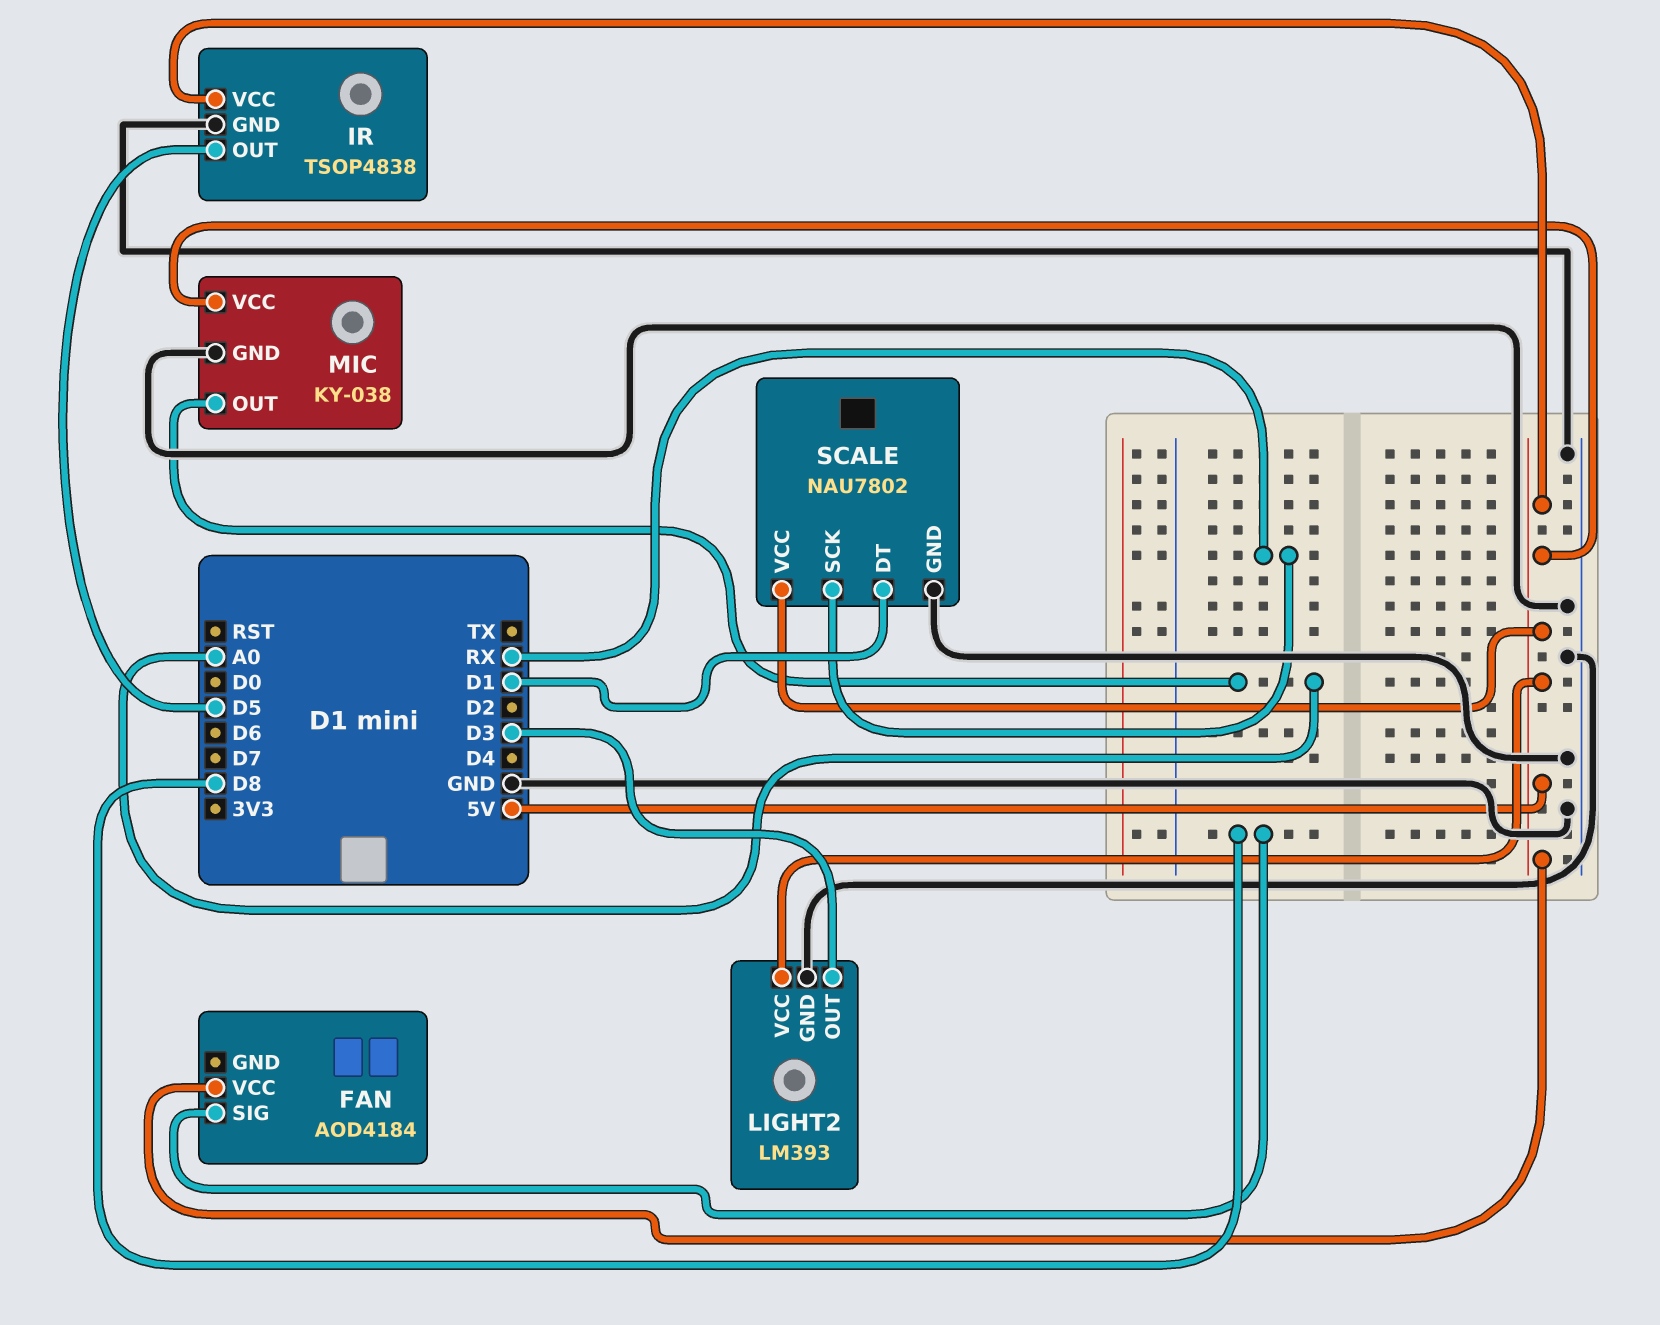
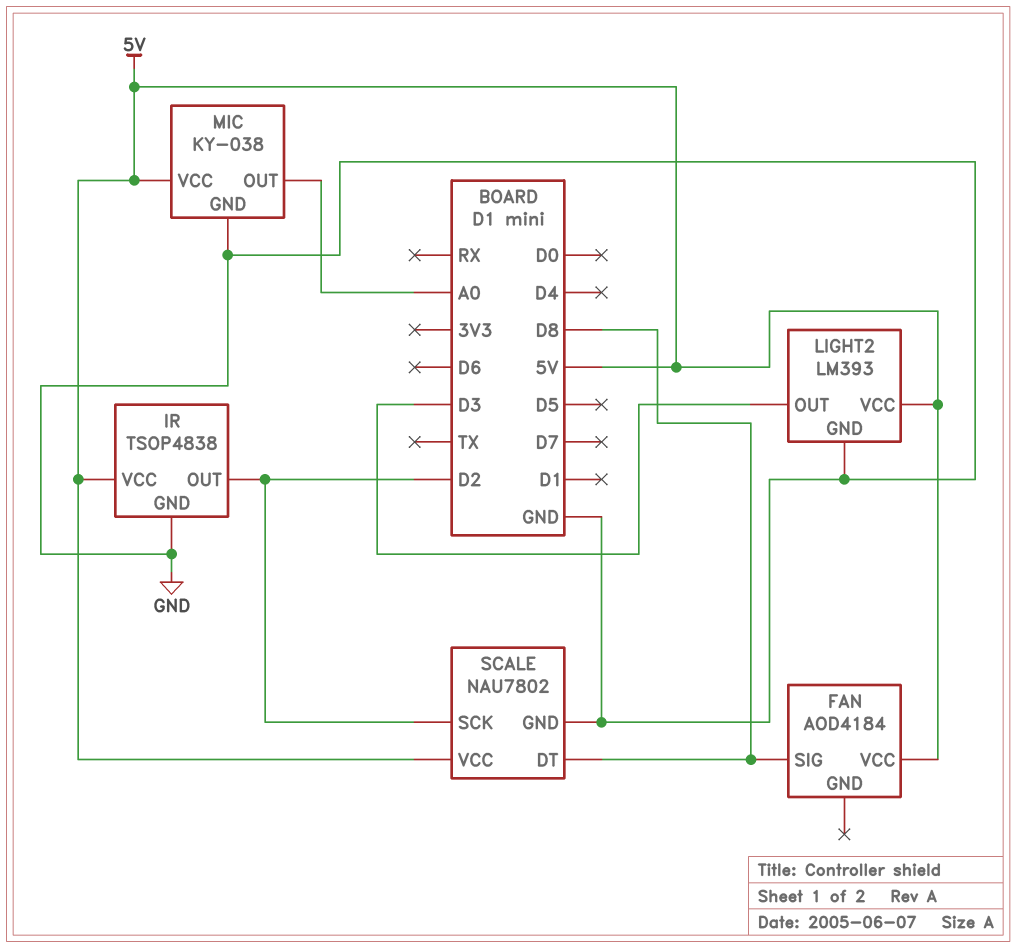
IR pin OUT: D5 -> D2
SCALE pin DT: D1 -> D8
SCALE pin SCK: RX -> D2

